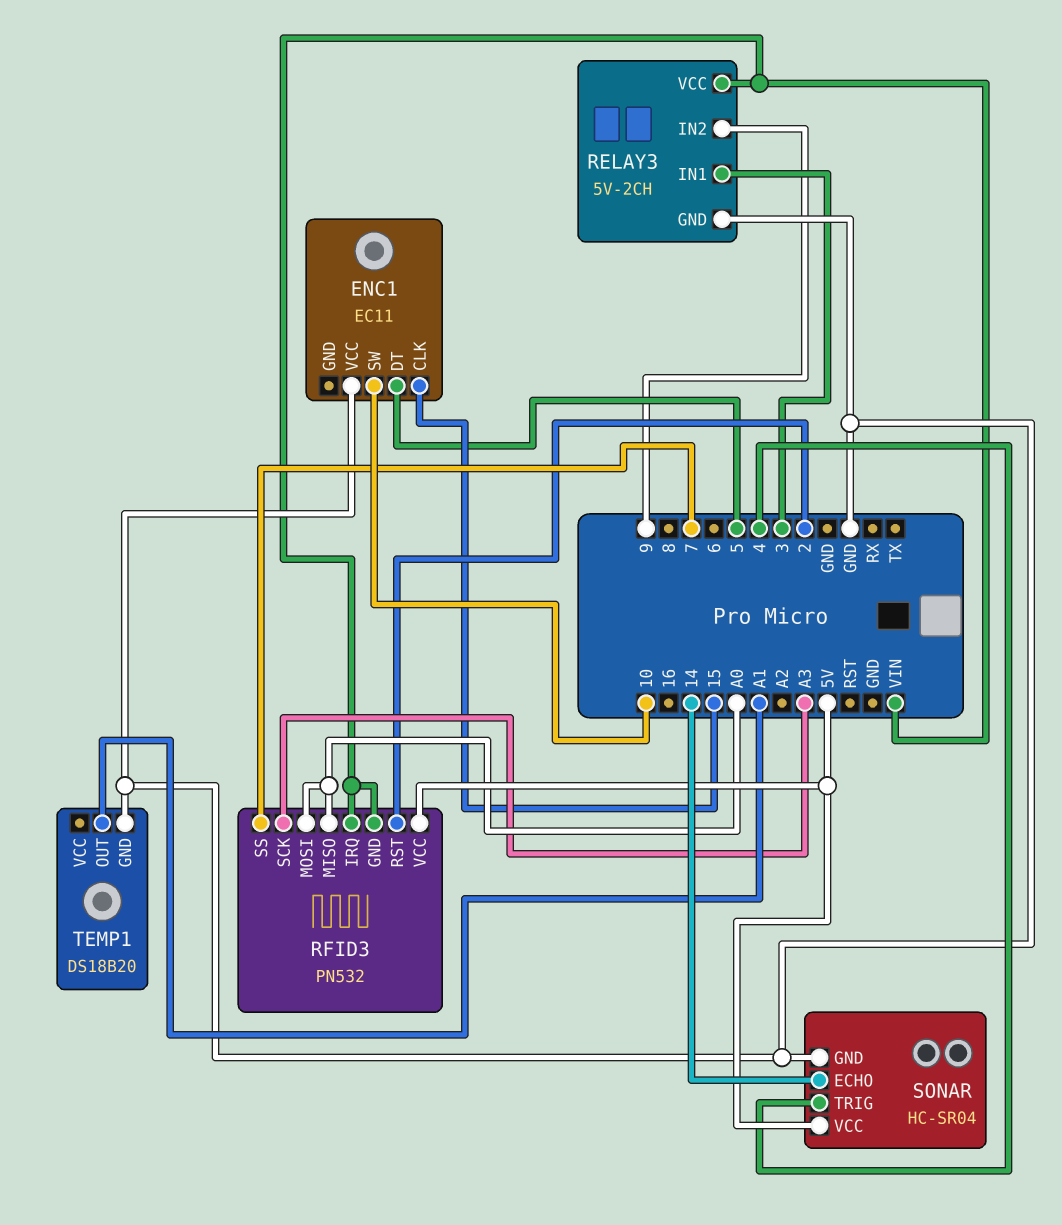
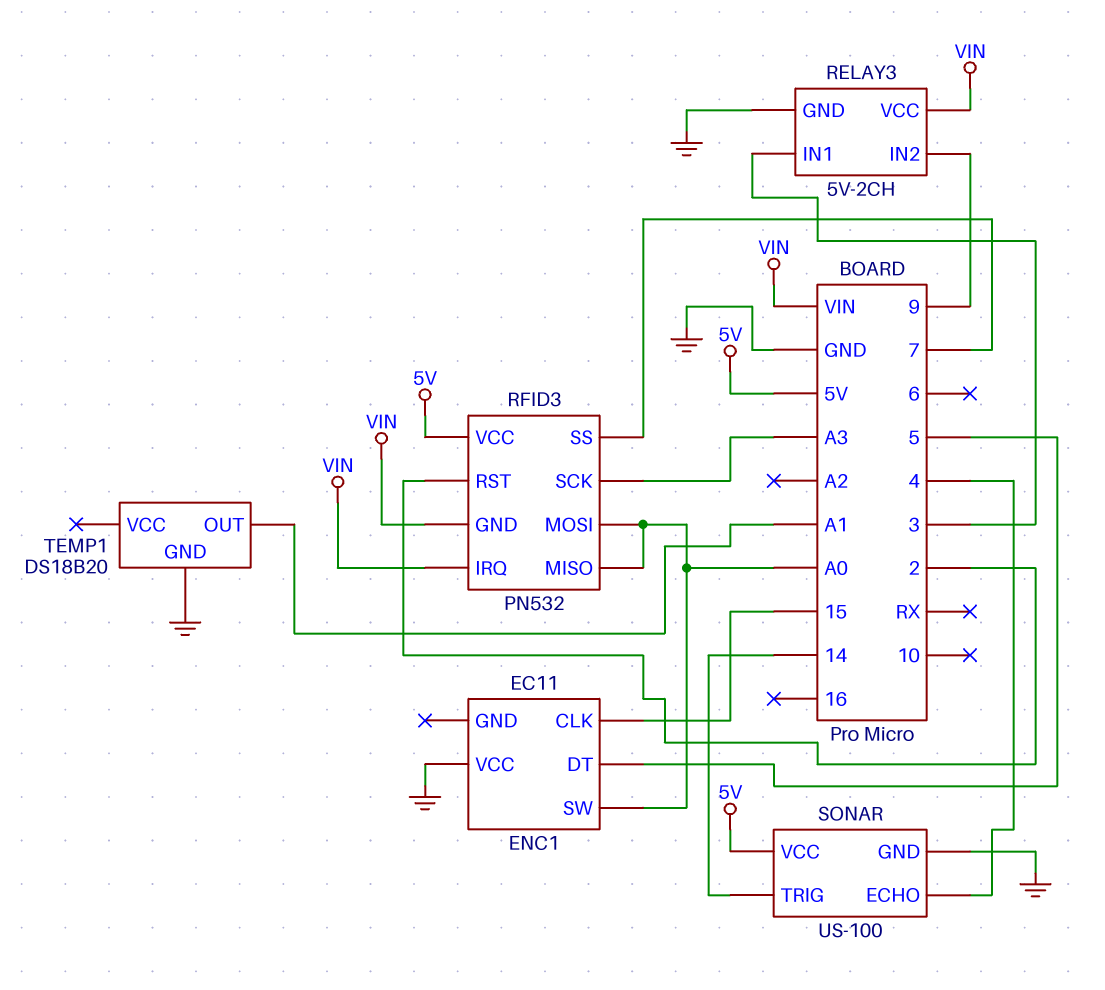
ENC1 pin SW: 10 -> A0
SONAR: HC-SR04 -> US-100
SONAR pin ECHO: 14 -> 4
SONAR pin TRIG: 4 -> 14

